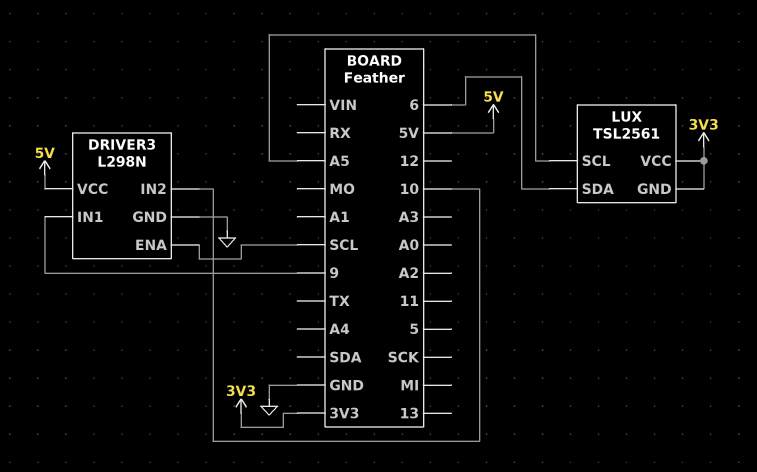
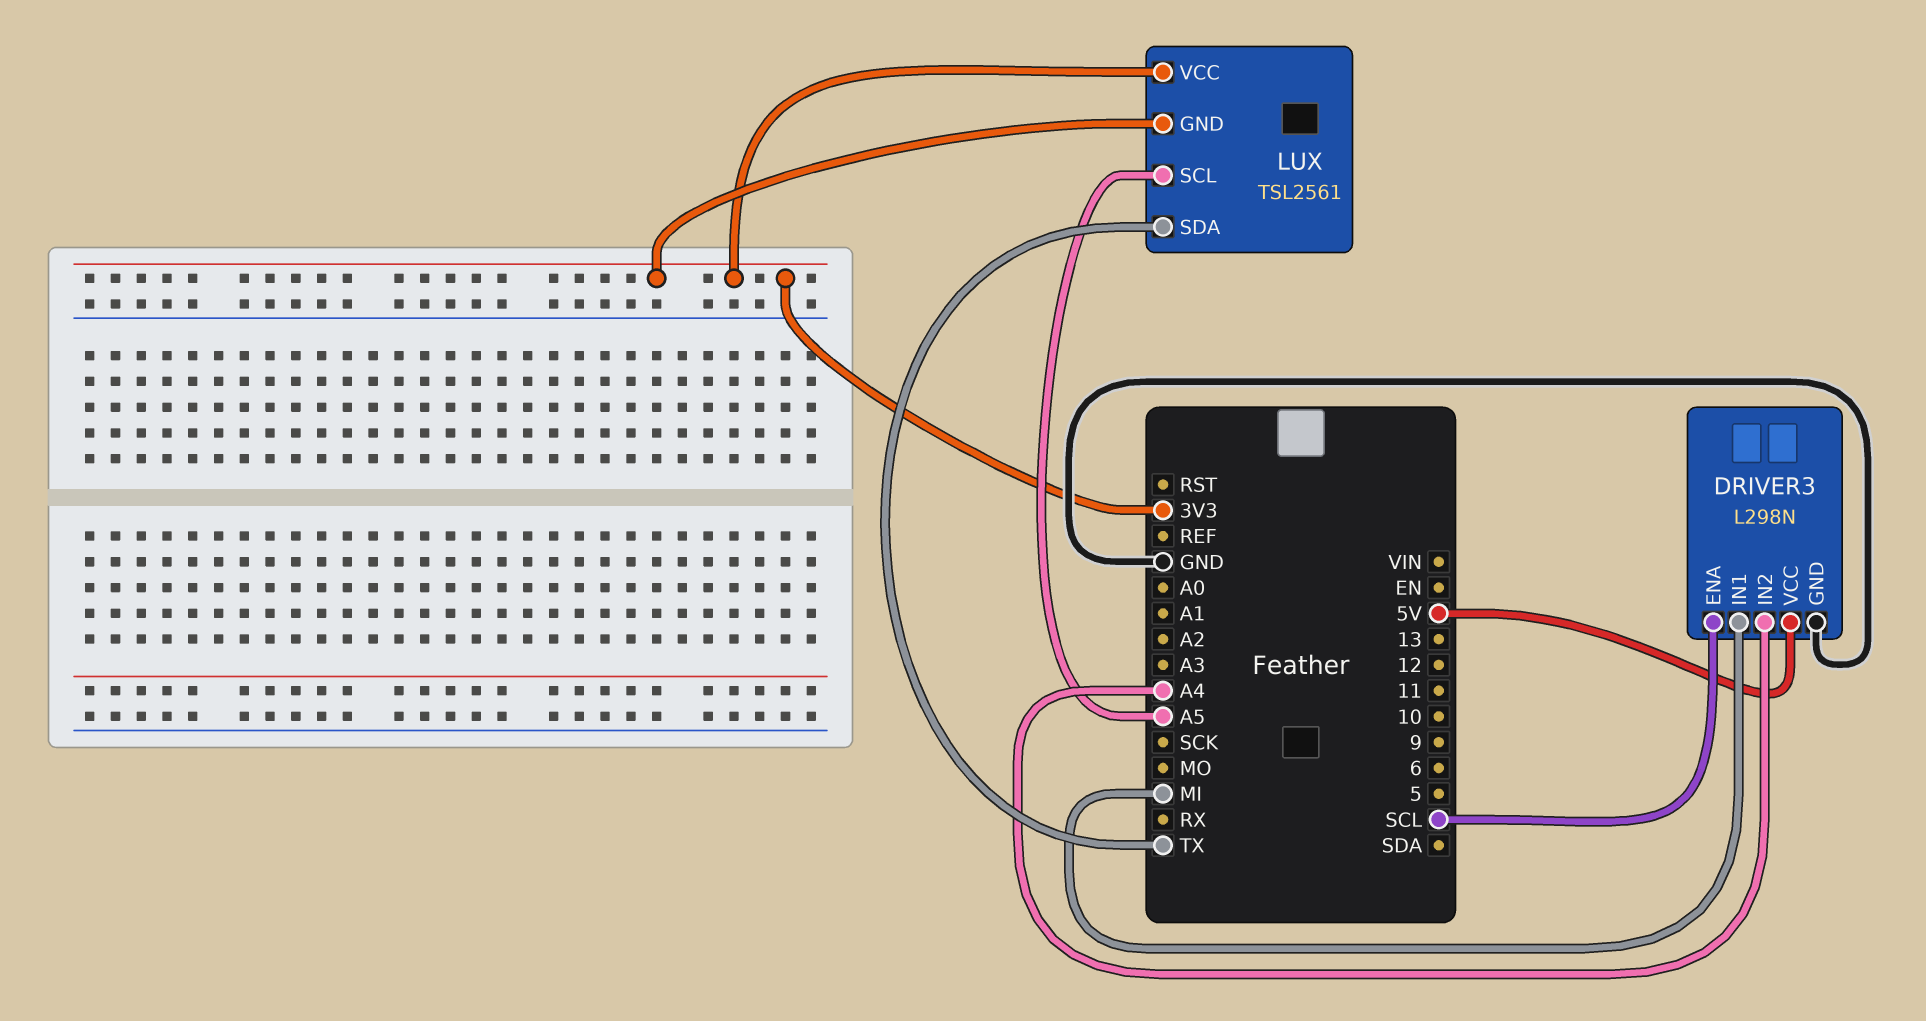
DRIVER3 pin IN1: 9 -> MI
DRIVER3 pin IN2: 10 -> A4
LUX pin SDA: 6 -> TX

